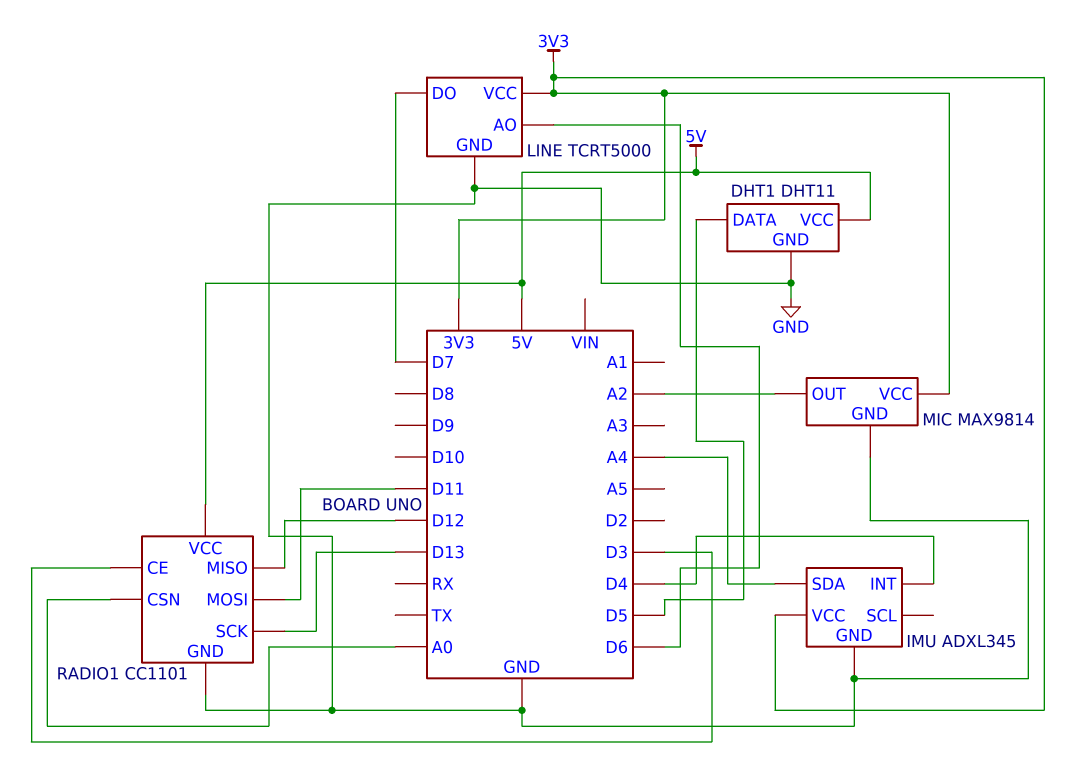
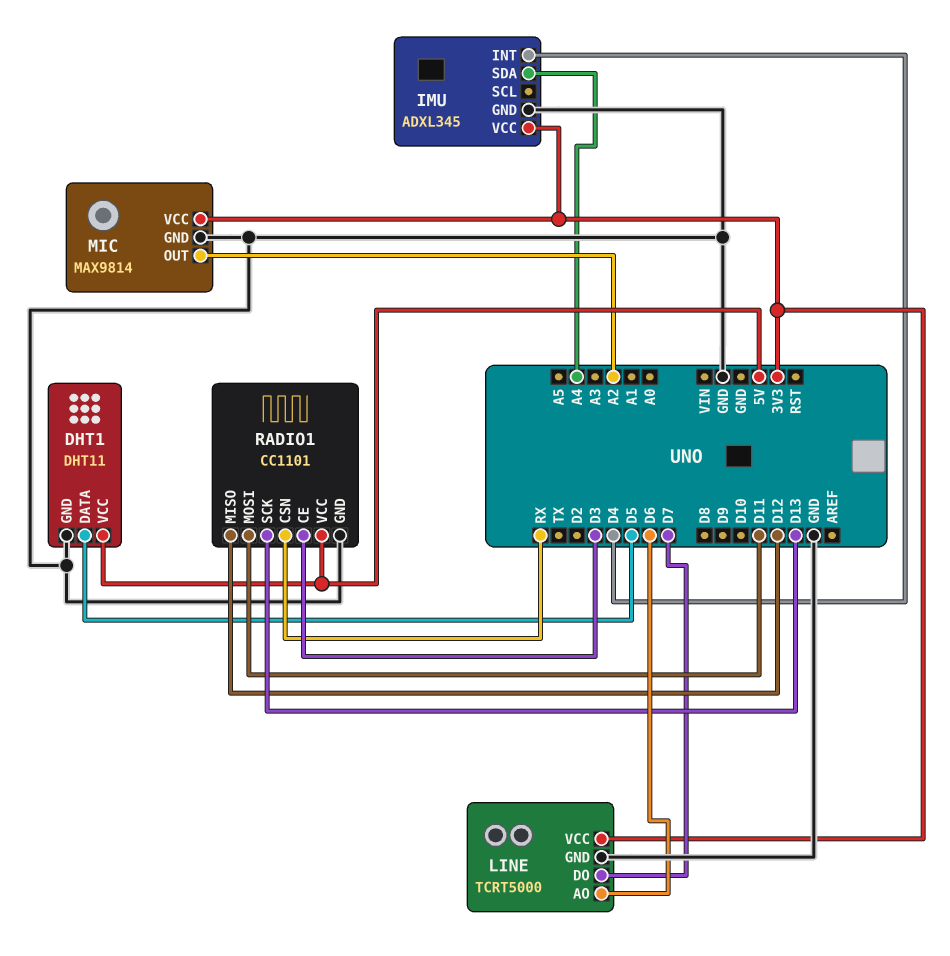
RADIO1 pin CSN: A0 -> RX

